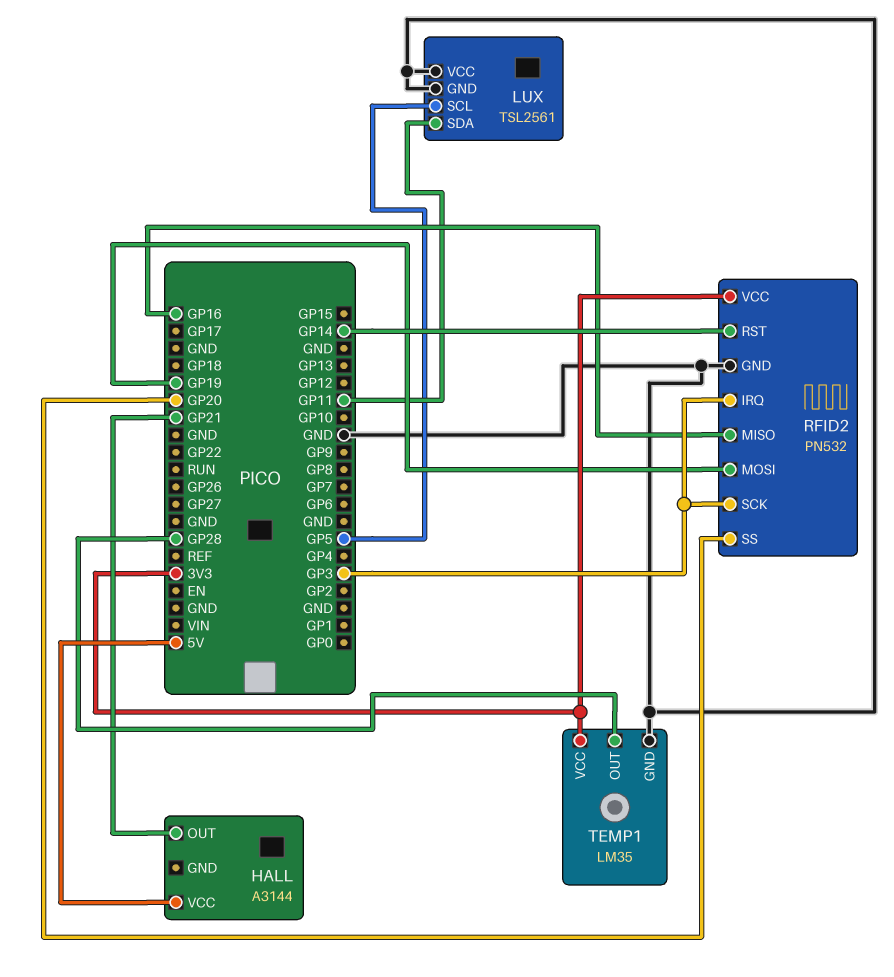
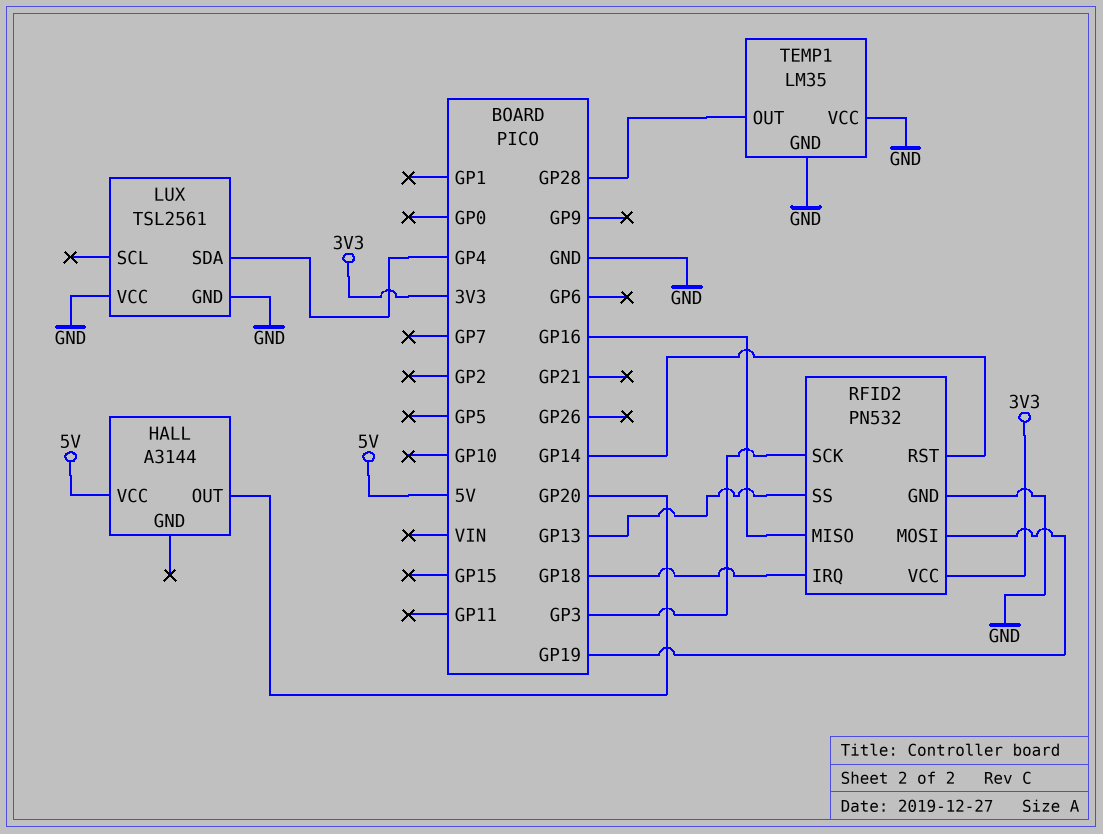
HALL pin OUT: GP21 -> GP20
LUX pin SCL: GP5 -> none
LUX pin SDA: GP11 -> GP4
RFID2 pin IRQ: GP3 -> GP18
RFID2 pin SS: GP20 -> GP13
TEMP1 pin VCC: 3V3 -> GND

